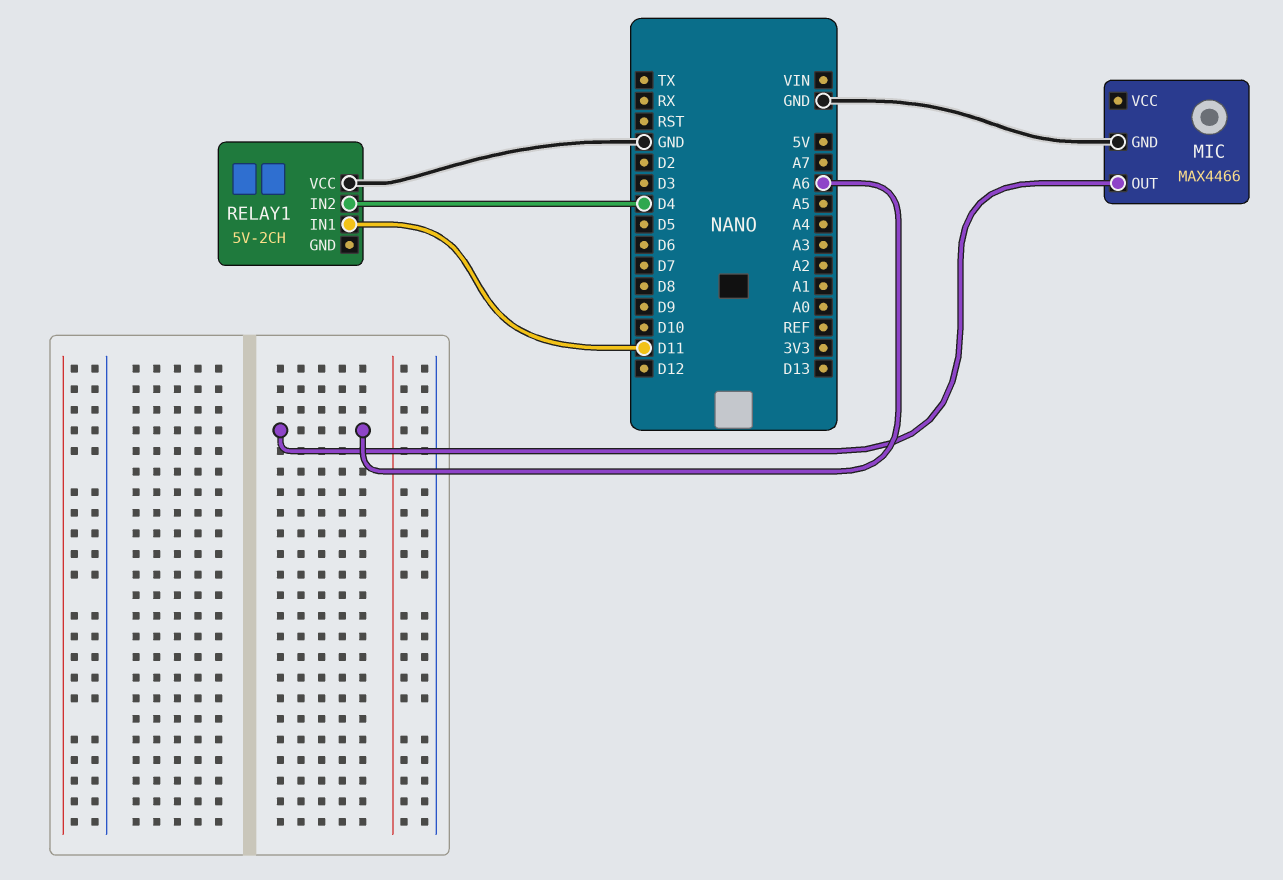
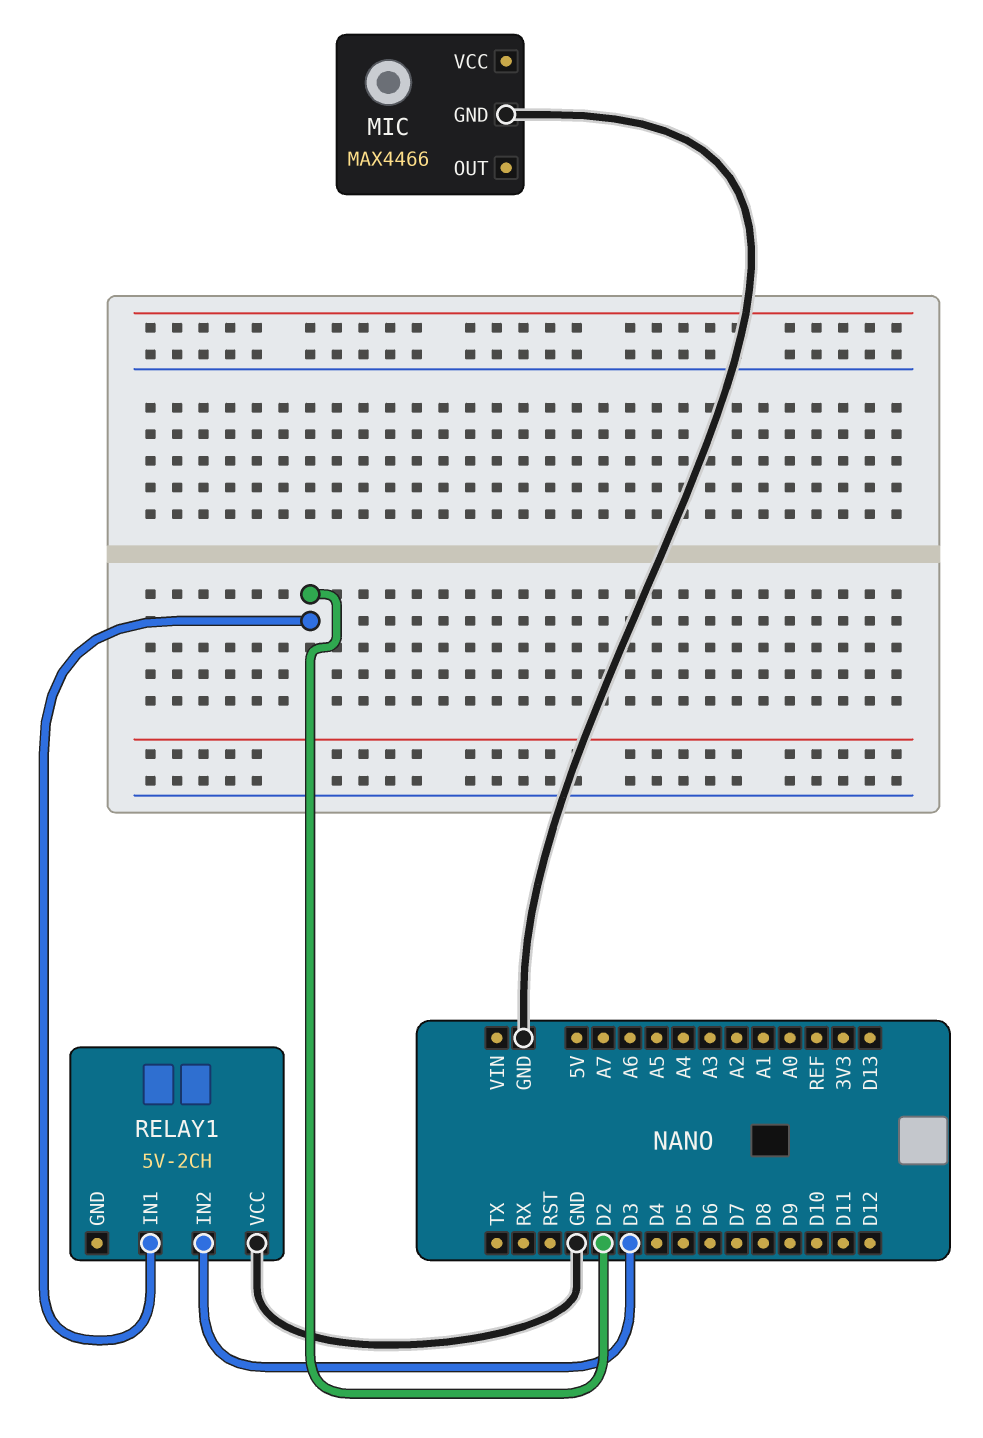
MIC pin OUT: A6 -> none
RELAY1 pin IN1: D11 -> D2
RELAY1 pin IN2: D4 -> D3

